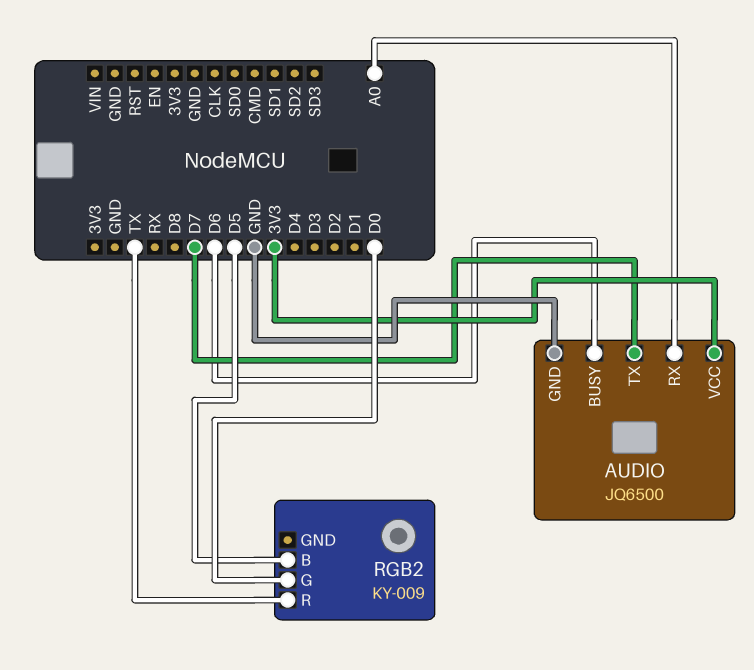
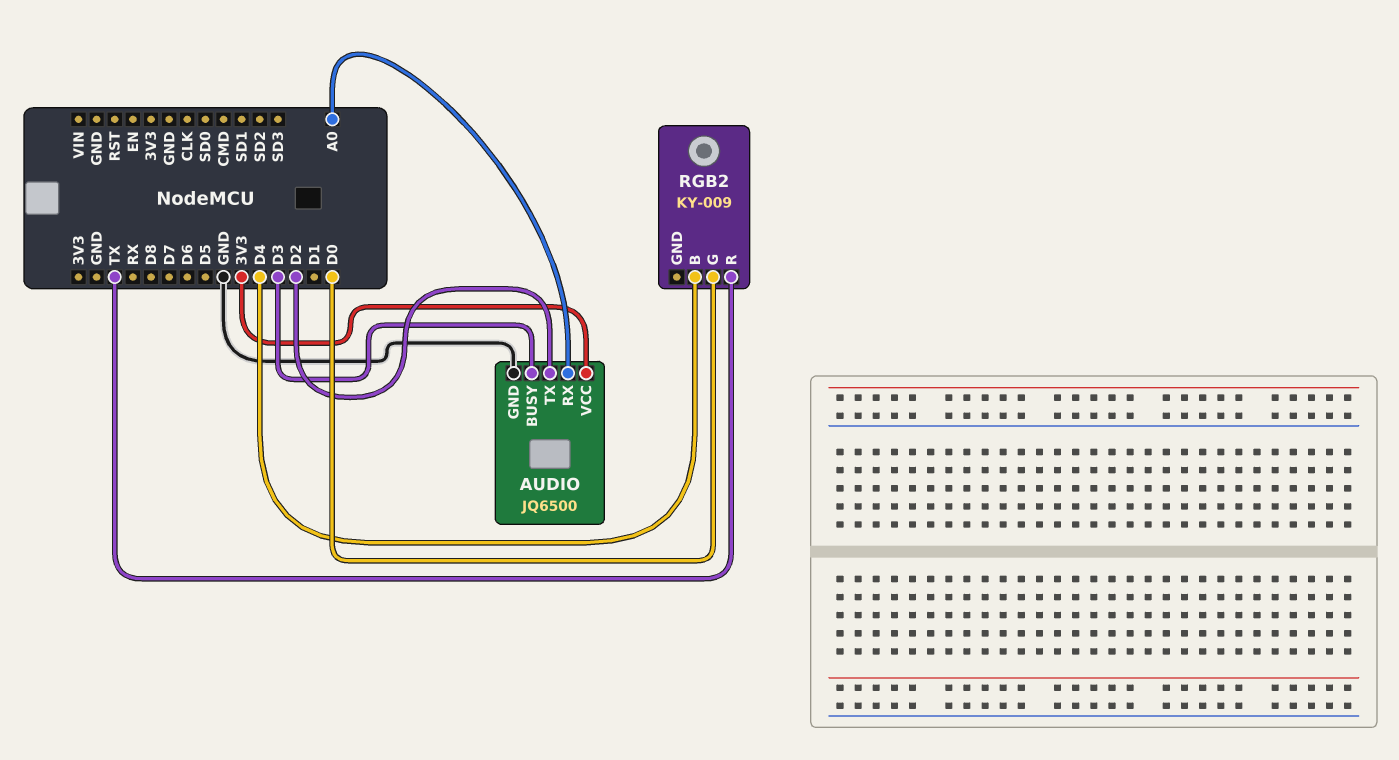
AUDIO pin BUSY: D6 -> D3
AUDIO pin TX: D7 -> D2
RGB2 pin B: D5 -> D4

